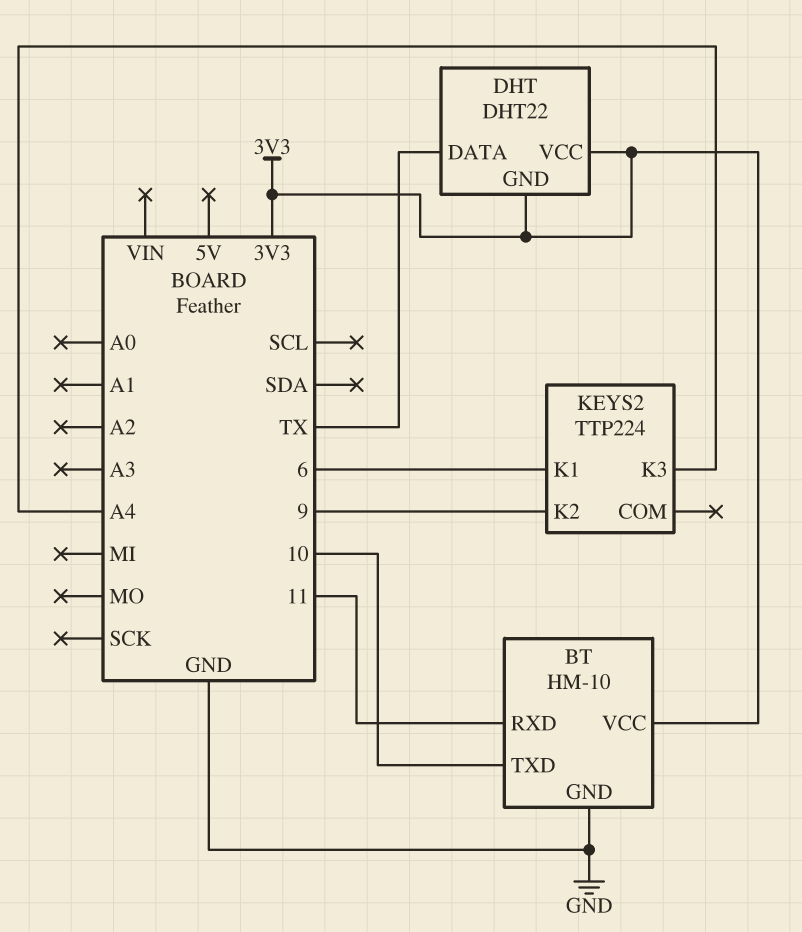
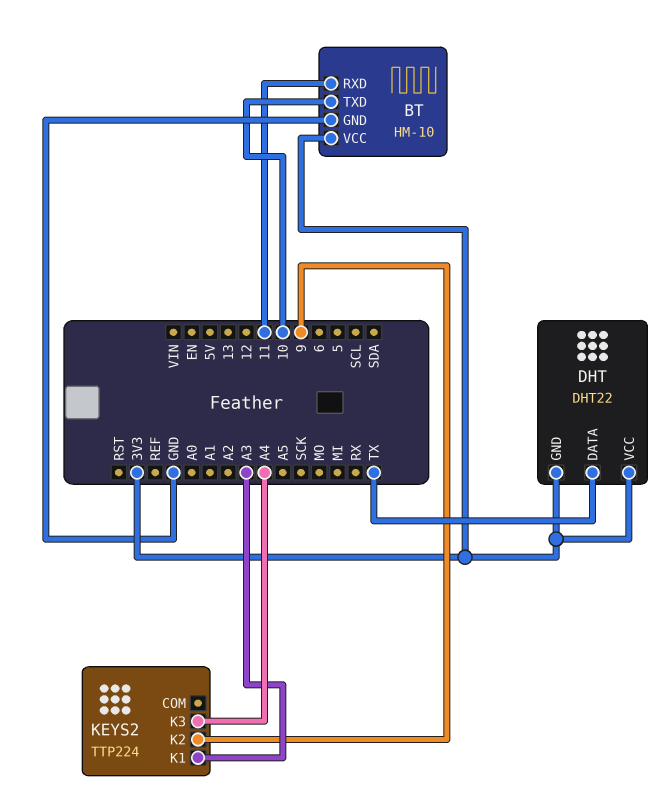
KEYS2 pin K1: 6 -> A3

